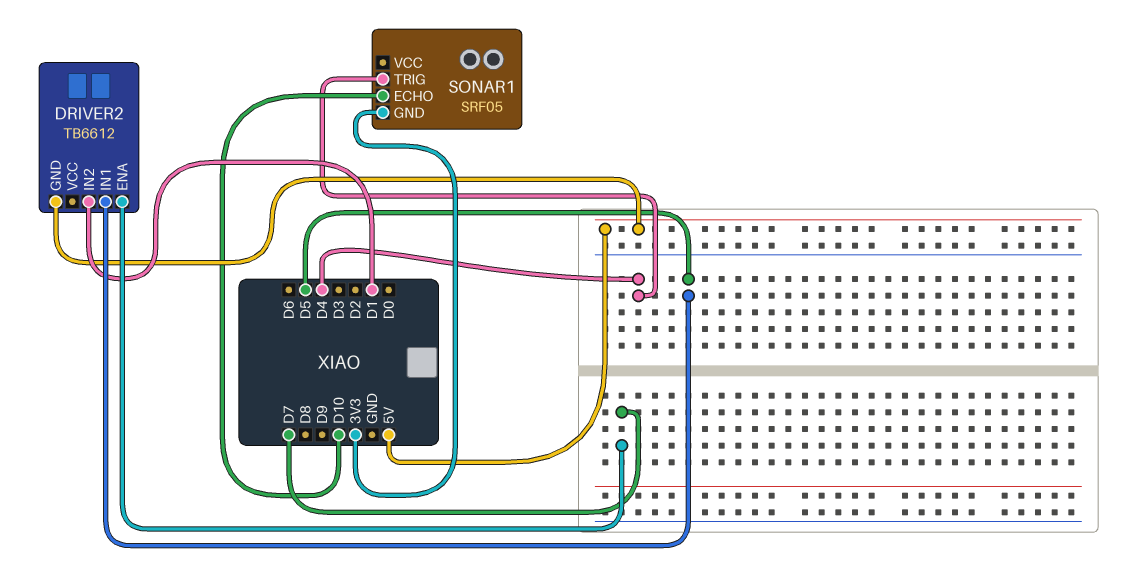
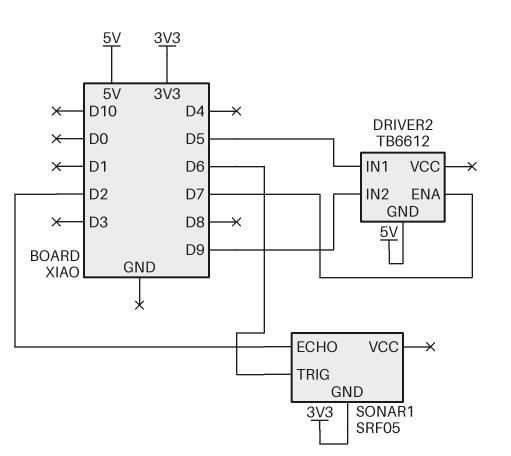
DRIVER2 pin IN2: D1 -> D9
SONAR1 pin ECHO: D10 -> D2
SONAR1 pin TRIG: D4 -> D6

